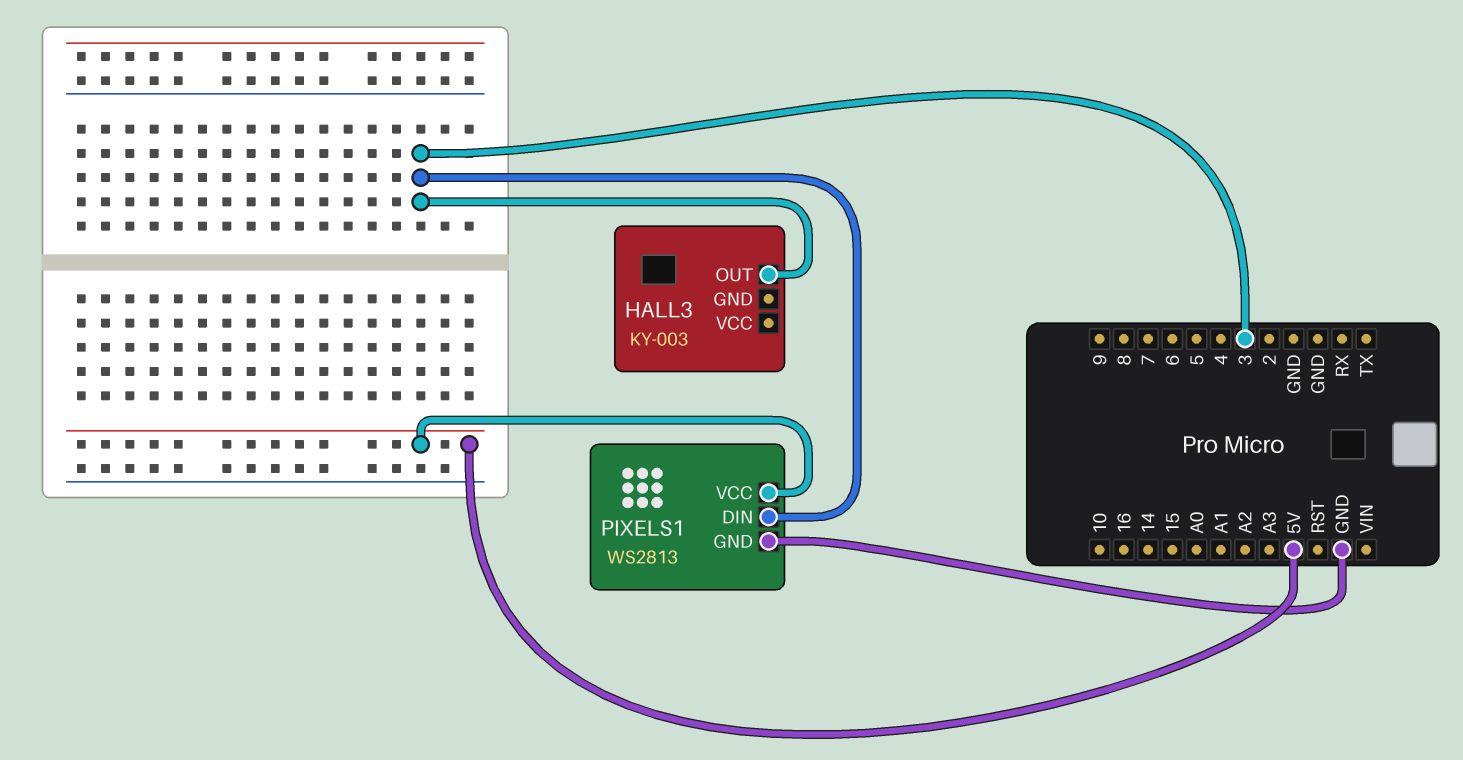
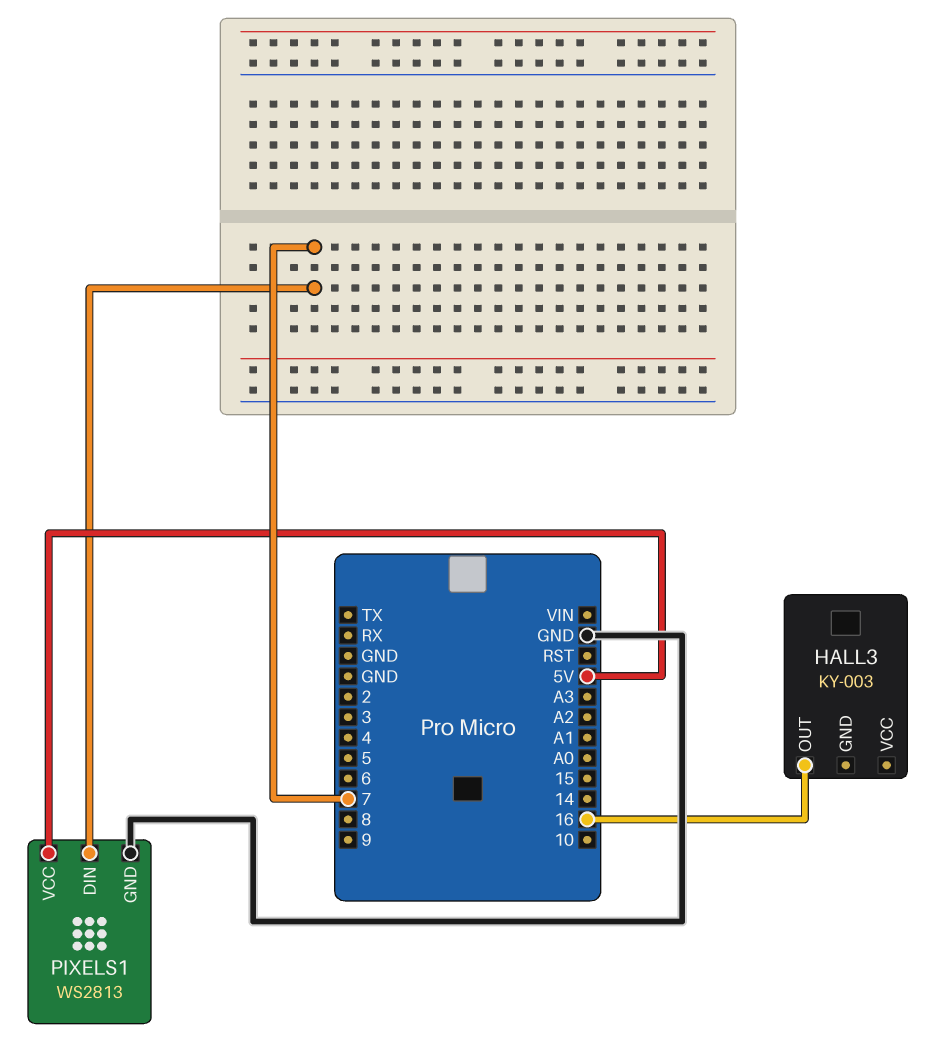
HALL3 pin OUT: 3 -> 16
PIXELS1 pin DIN: 3 -> 7

